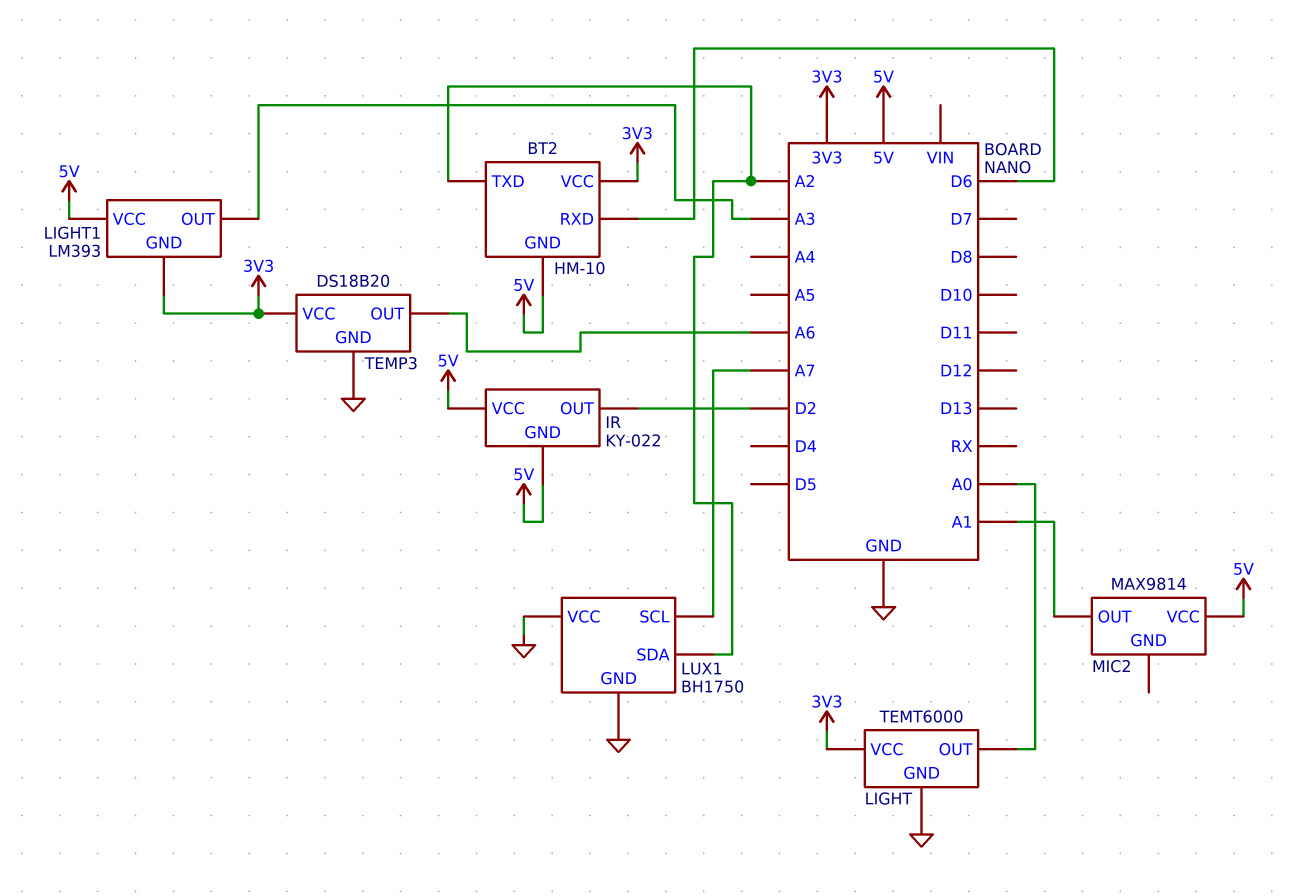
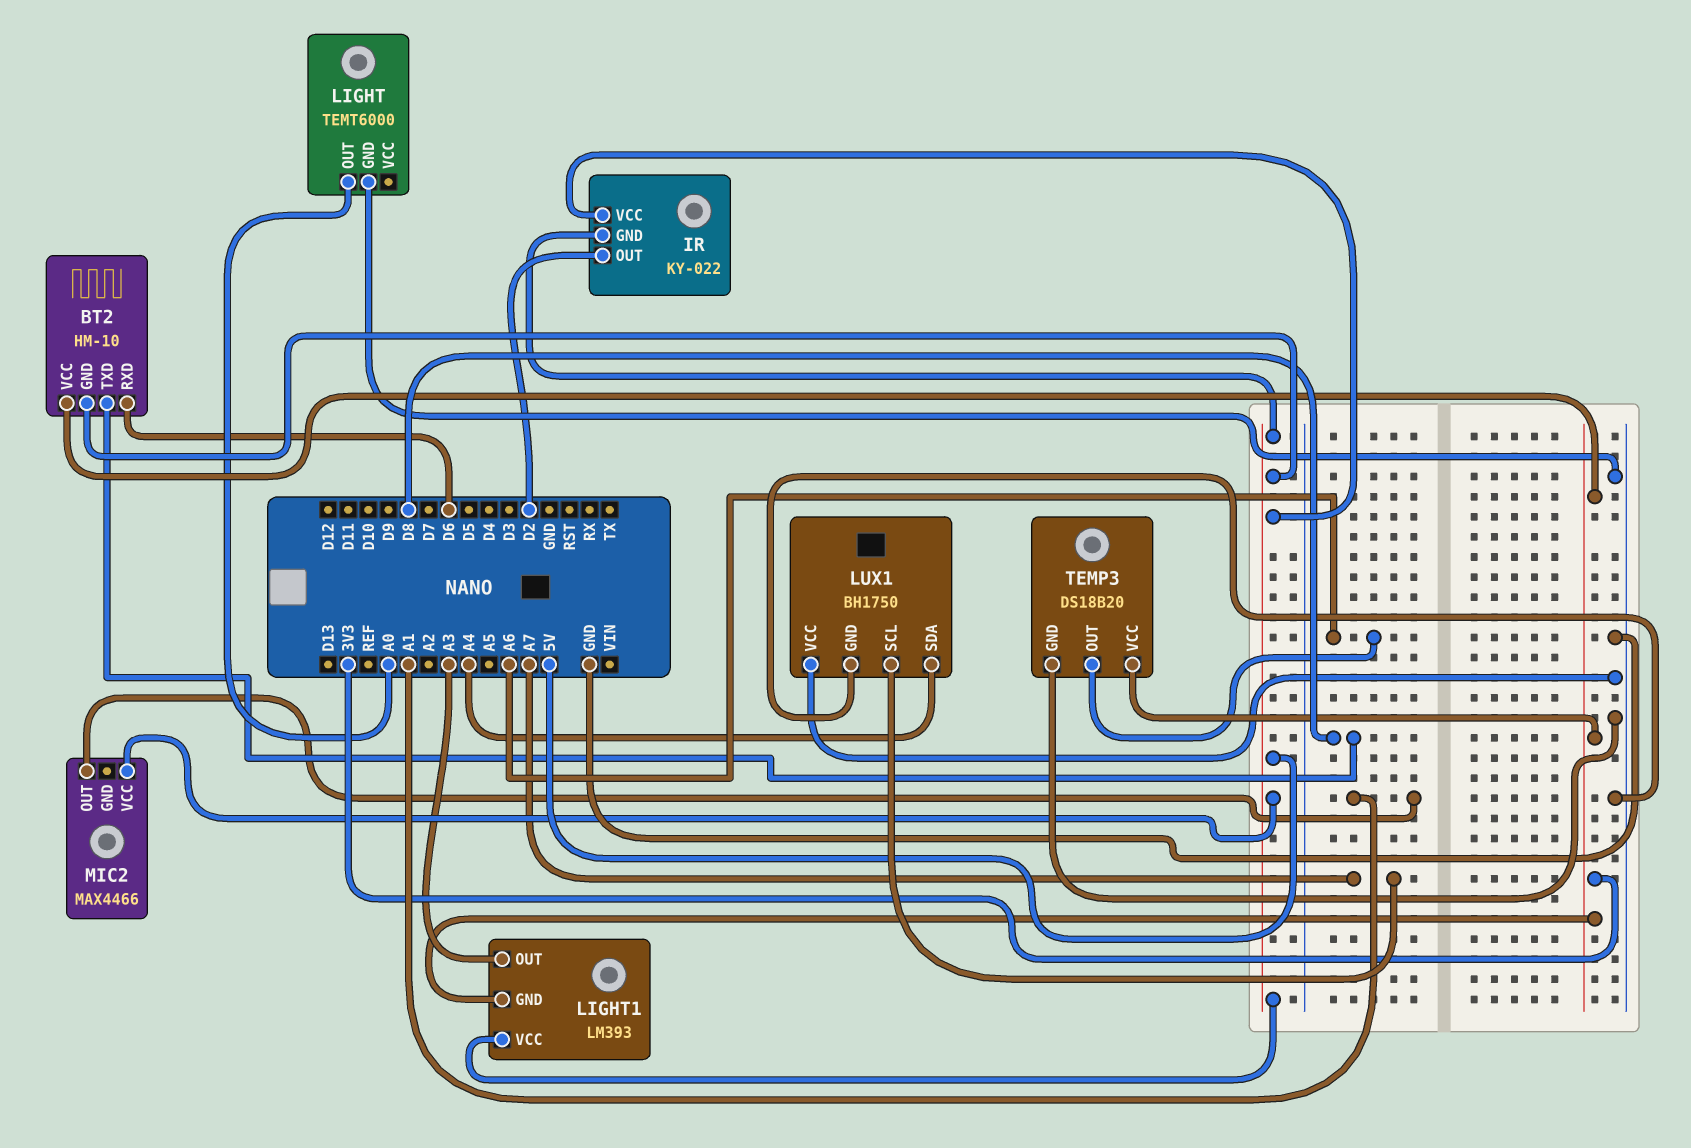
BT2 pin TXD: A2 -> D8
LIGHT pin VCC: 3V3 -> none
LUX1 pin SDA: A2 -> A4
MIC2: MAX9814 -> MAX4466

